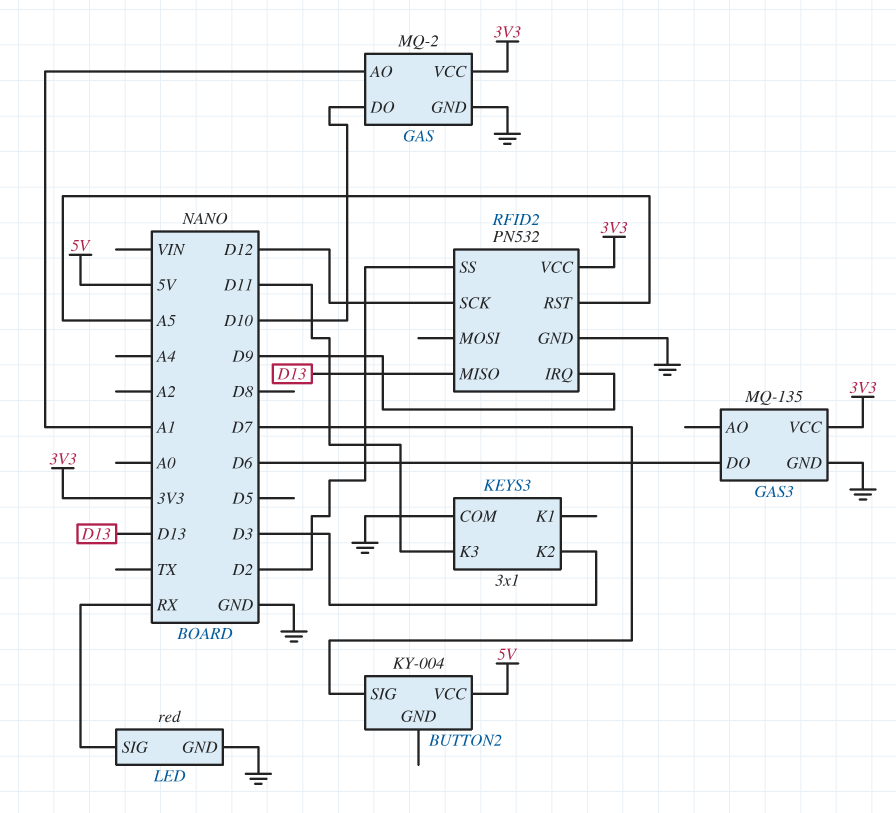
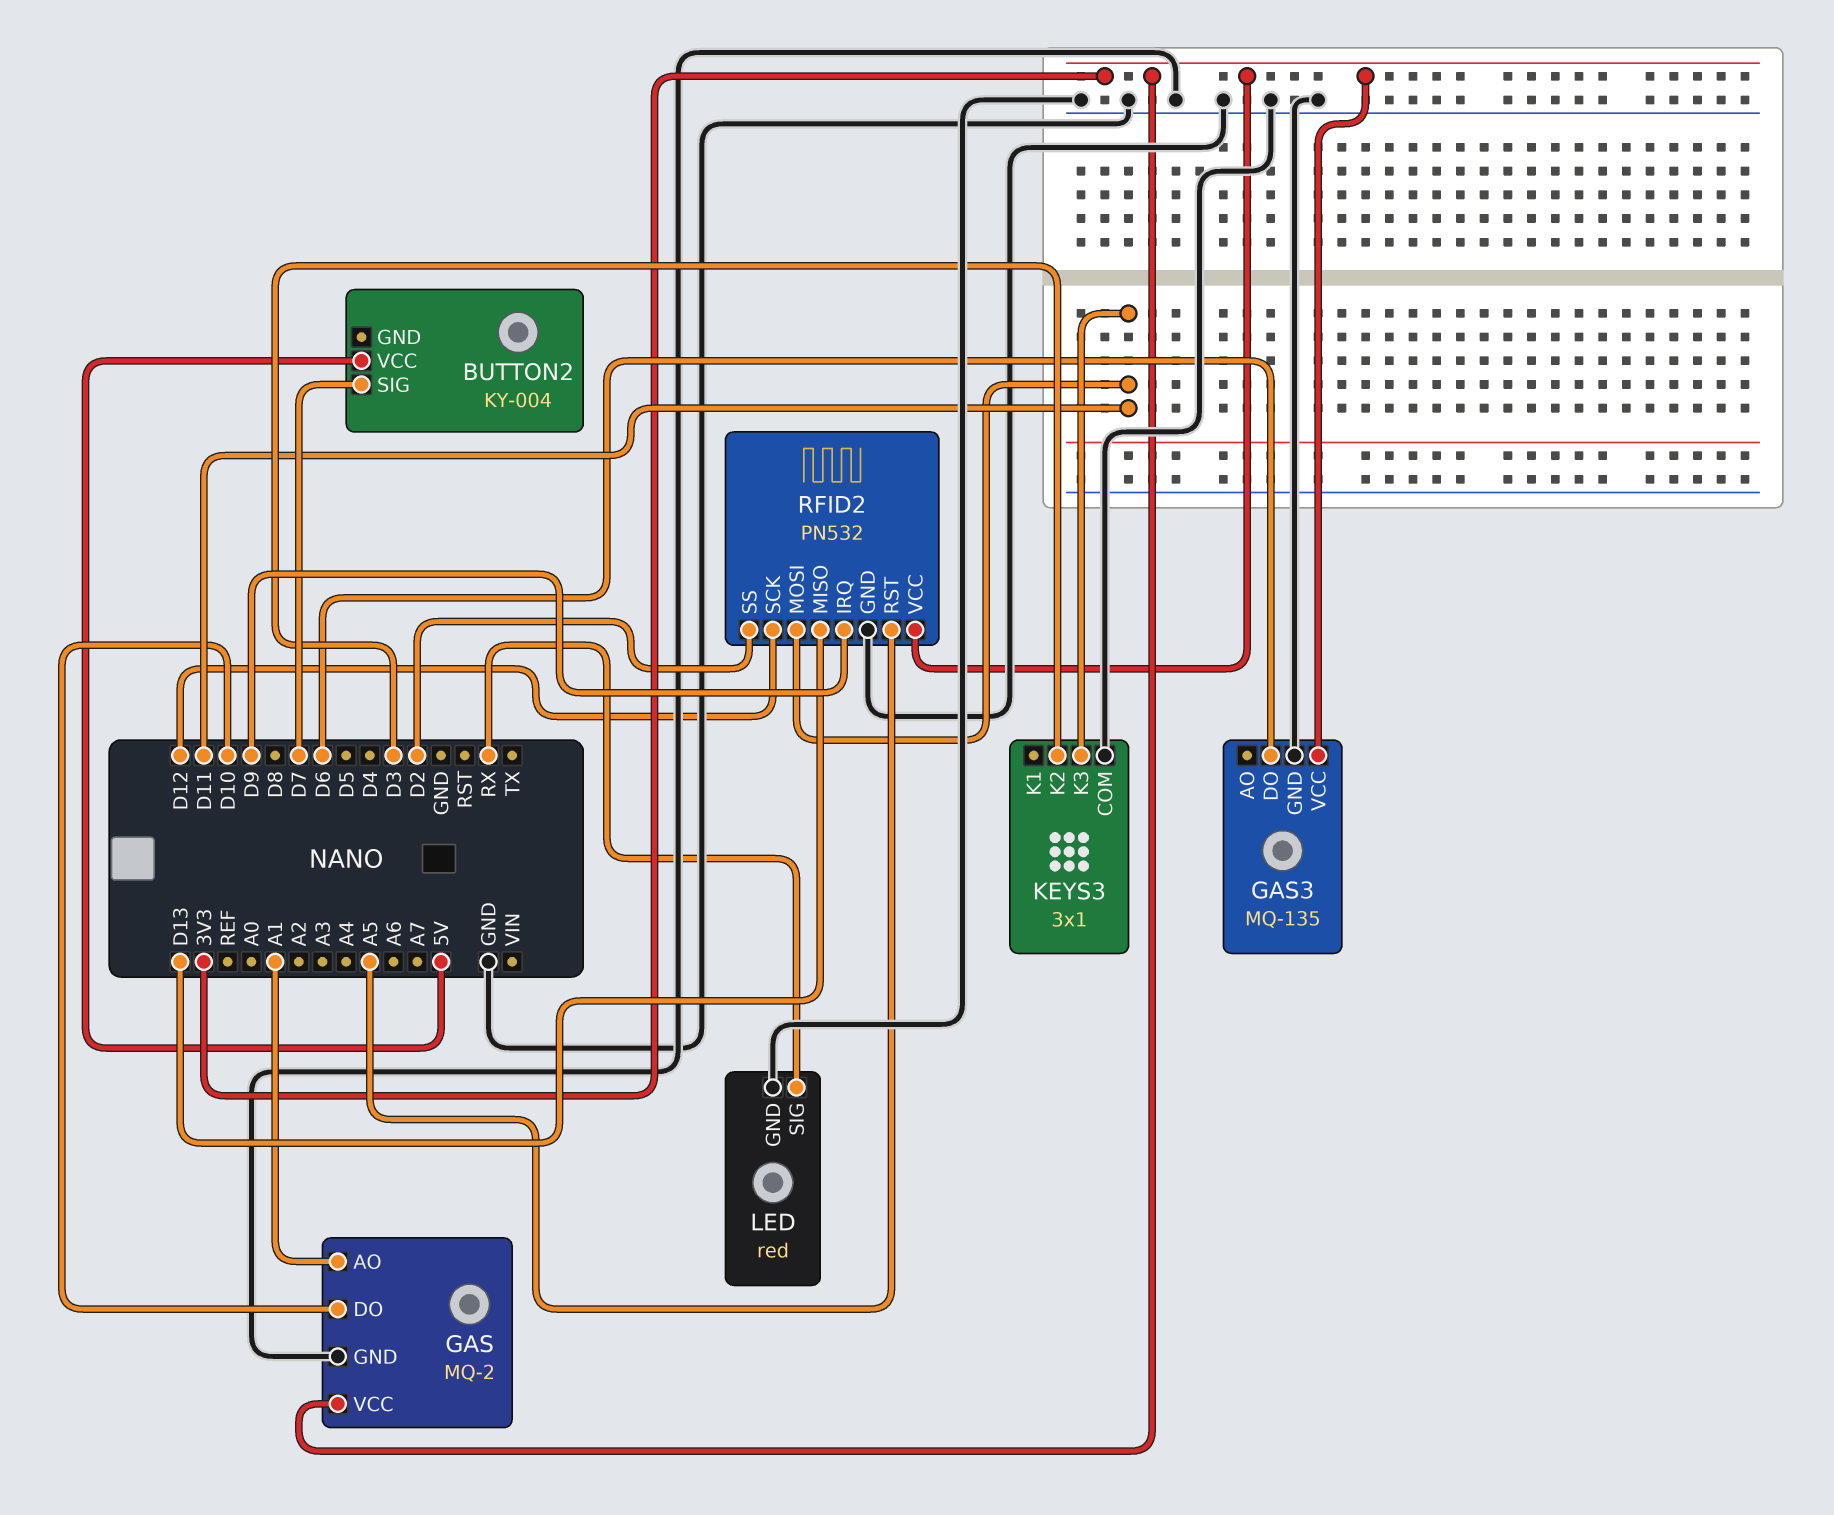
RFID2 pin MOSI: none -> D11

